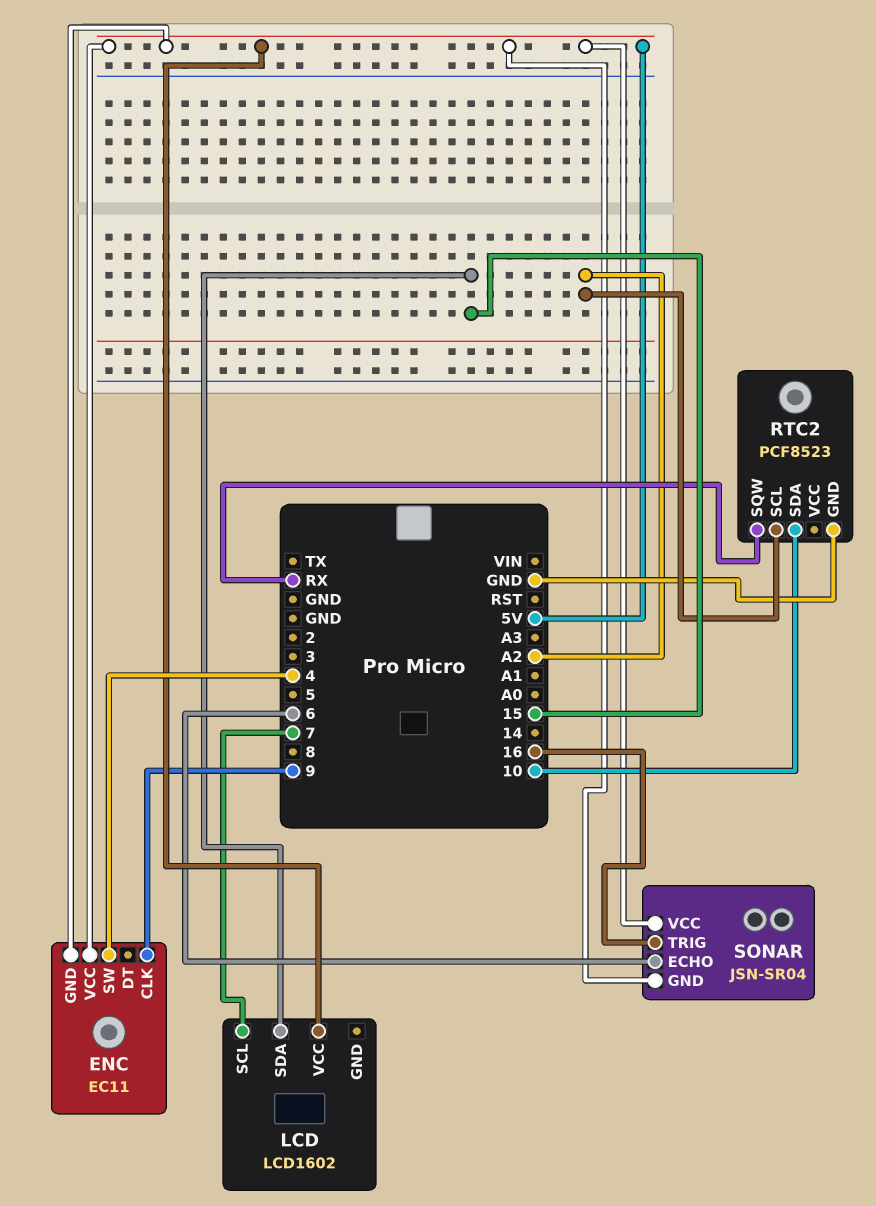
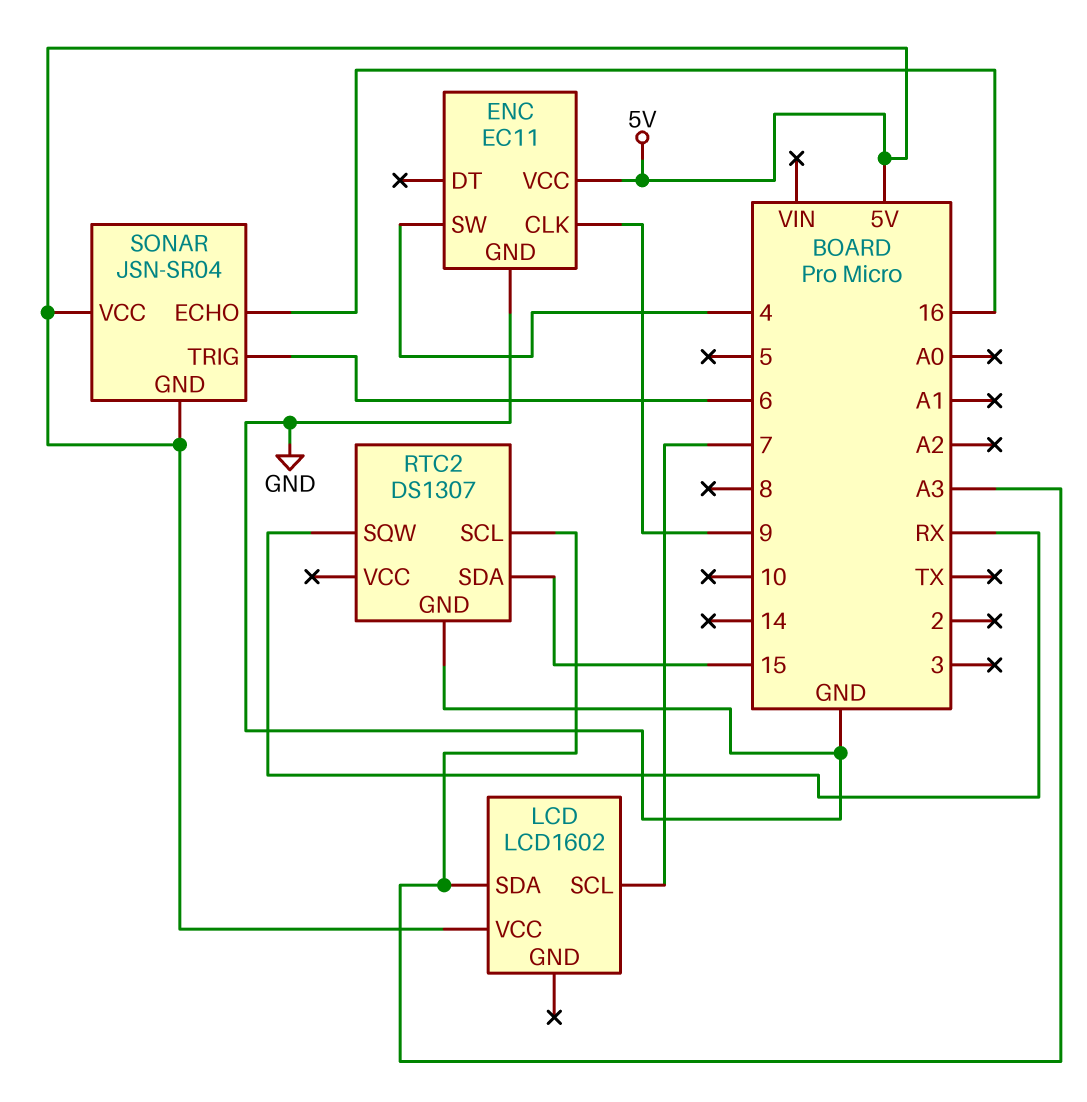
ENC pin GND: 5V -> GND
LCD pin SDA: 15 -> A3
RTC2: PCF8523 -> DS1307
RTC2 pin SCL: A2 -> A3
RTC2 pin SDA: 10 -> 15
SONAR pin ECHO: 6 -> 16
SONAR pin TRIG: 16 -> 6

